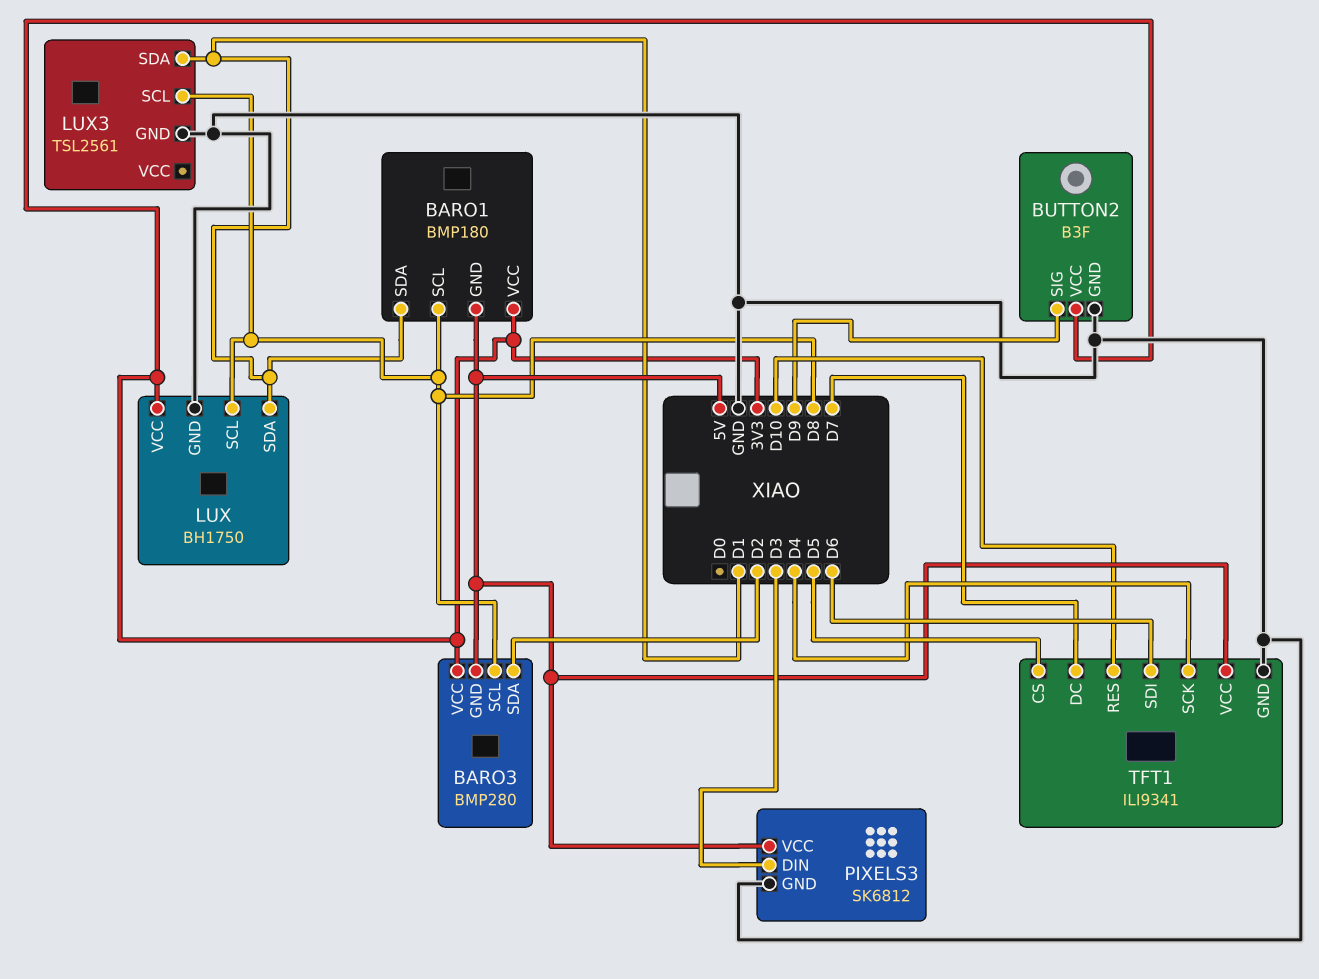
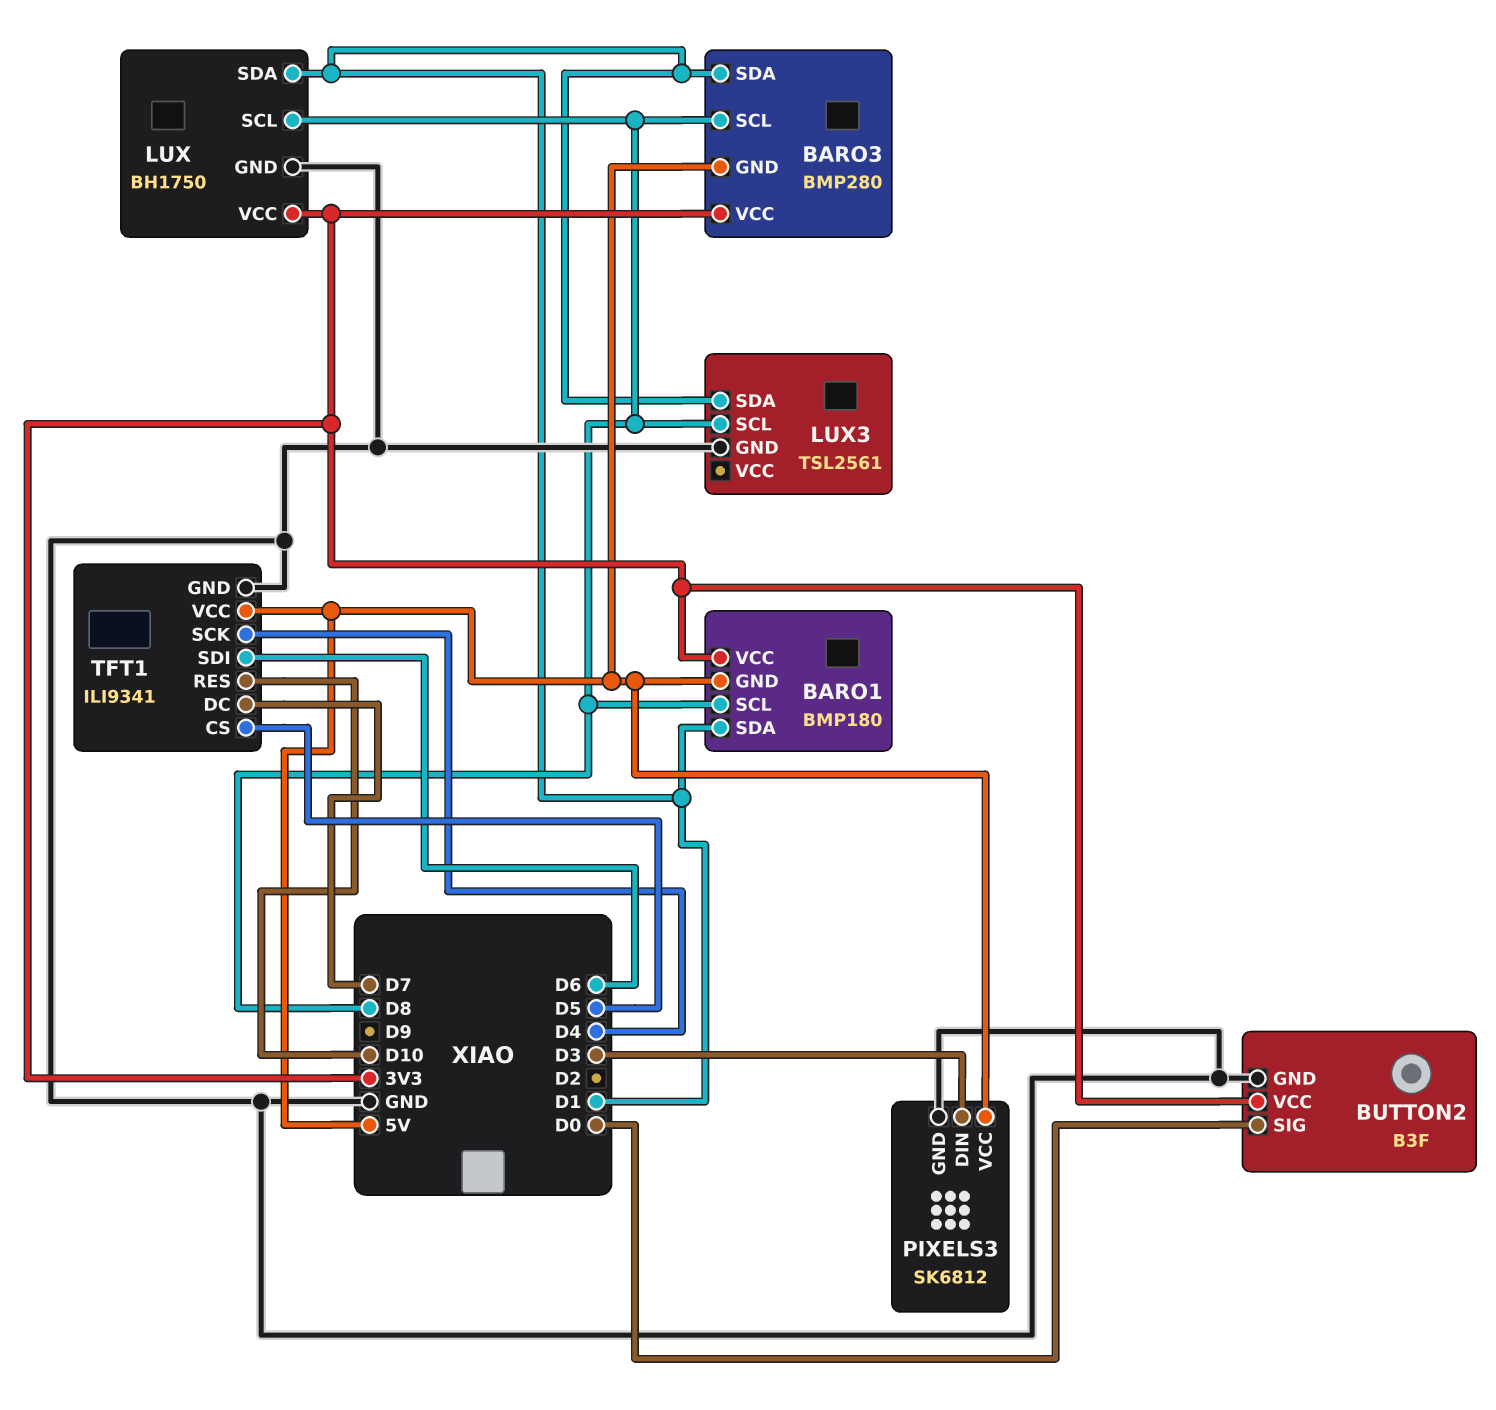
BARO3 pin SDA: D2 -> D1
BUTTON2 pin SIG: D9 -> D0

